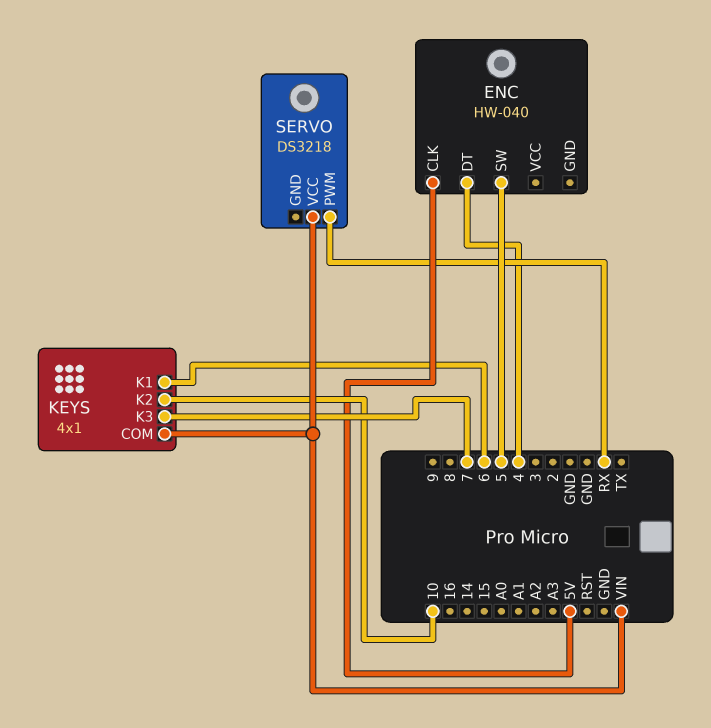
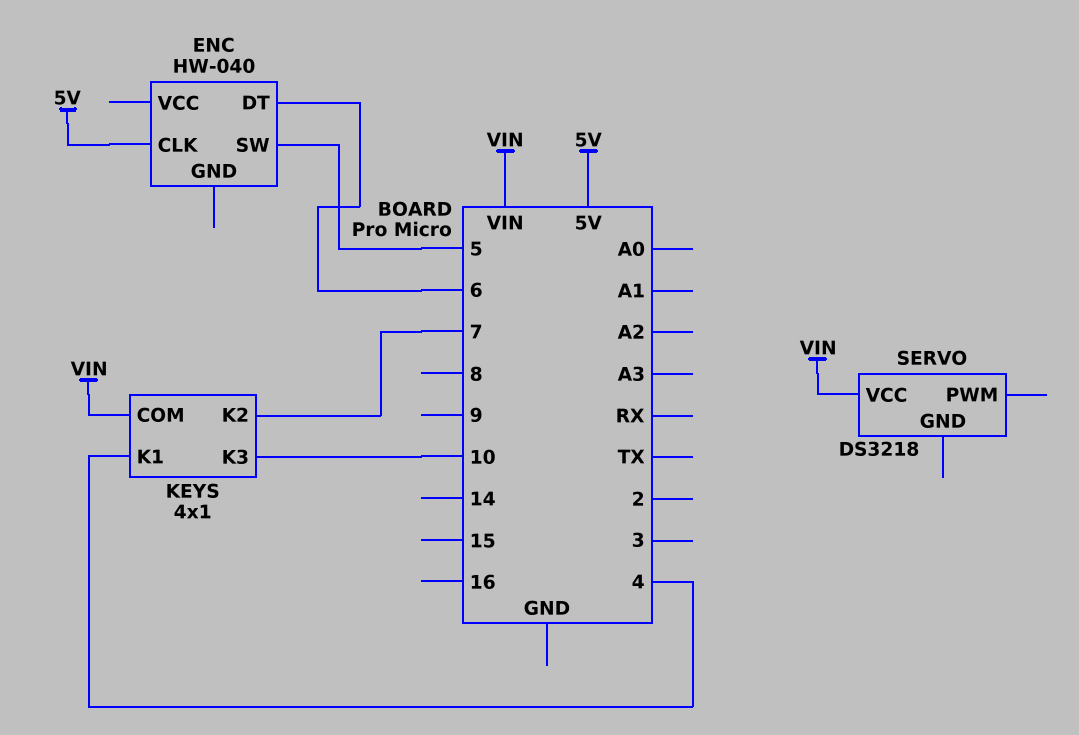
ENC pin DT: 4 -> 6
KEYS pin K1: 6 -> 4
KEYS pin K2: 10 -> 7
KEYS pin K3: 7 -> 10
SERVO pin PWM: RX -> none

